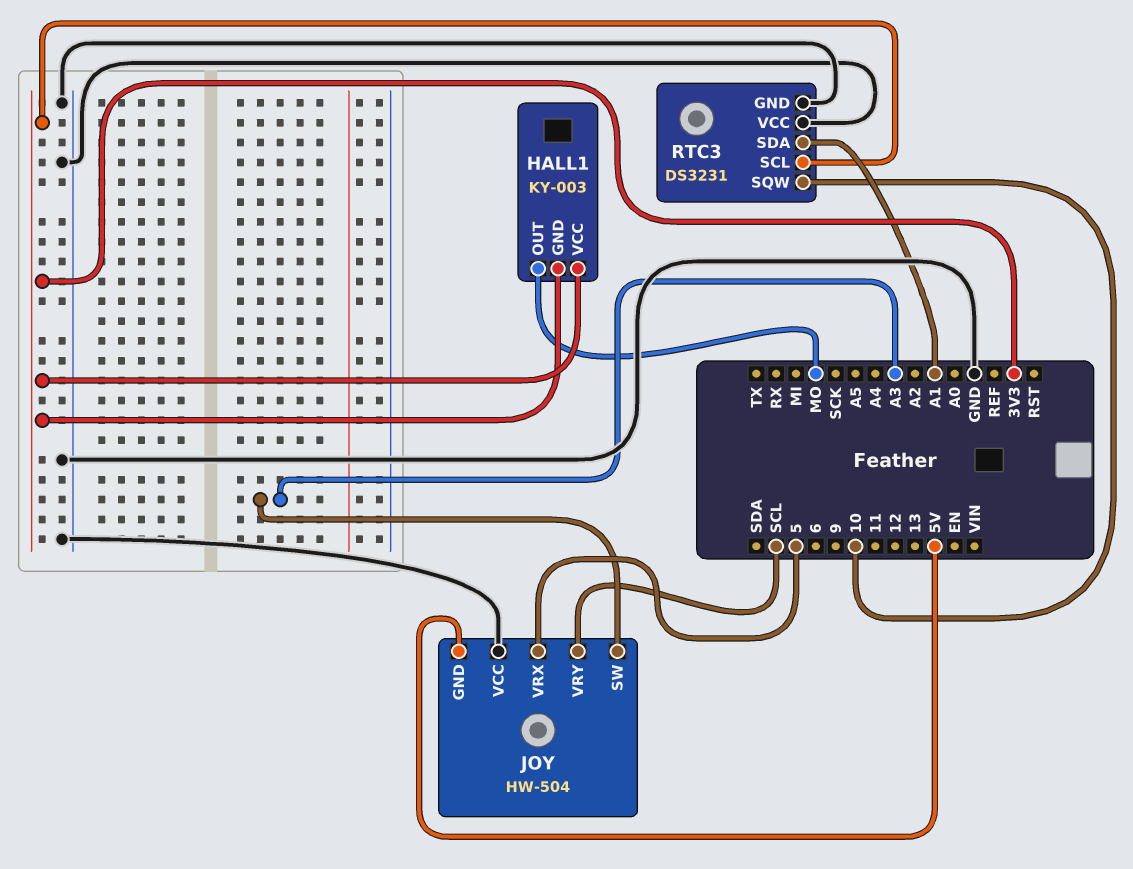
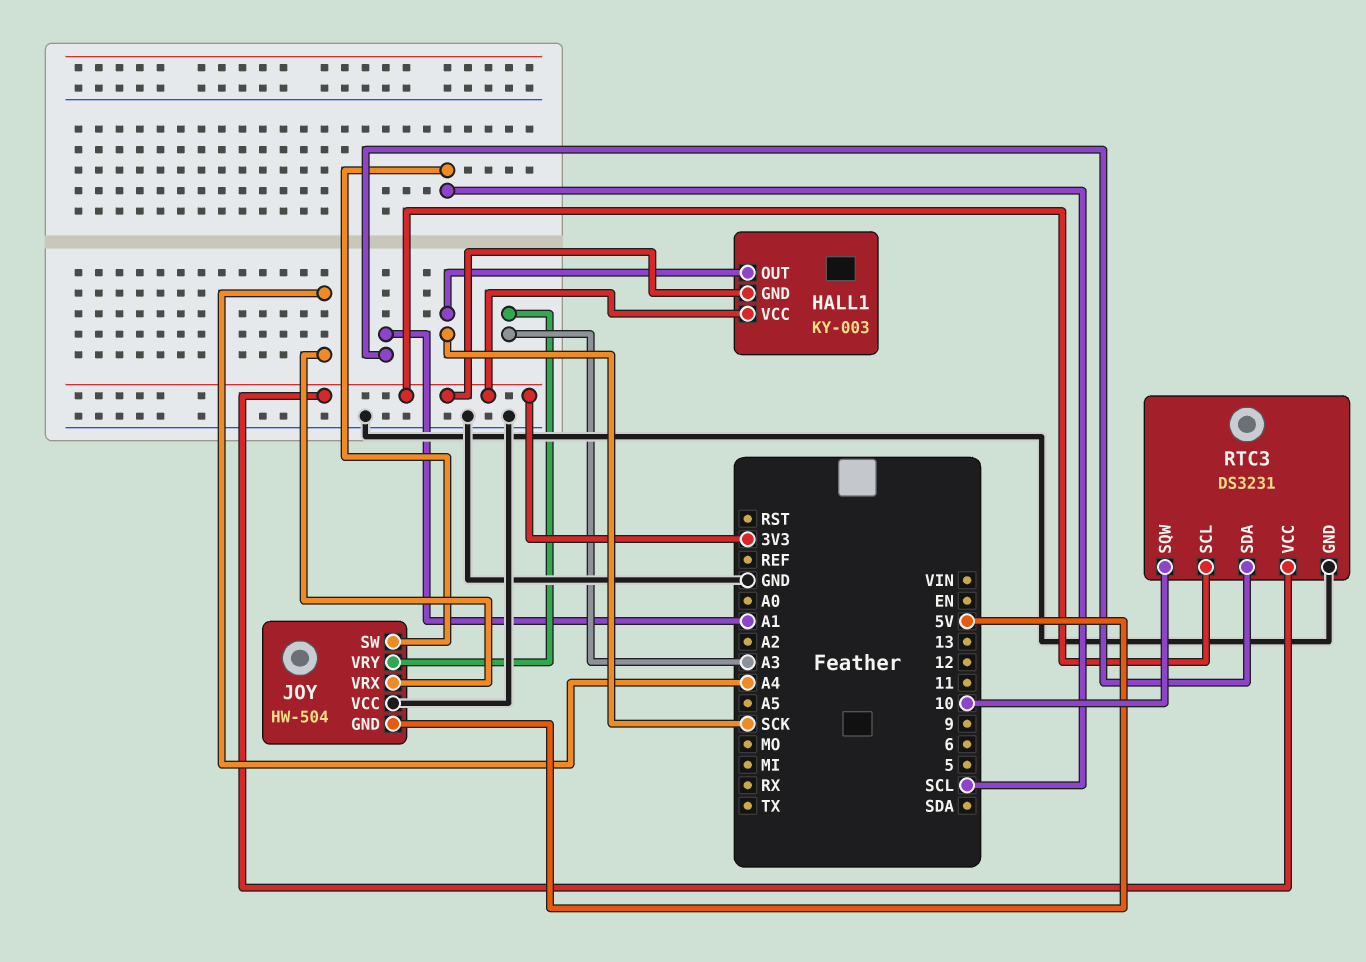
HALL1 pin OUT: MO -> SCK
JOY pin SW: A3 -> SCL
JOY pin VRX: 5 -> A4
JOY pin VRY: SCL -> A3
RTC3 pin VCC: GND -> 3V3

